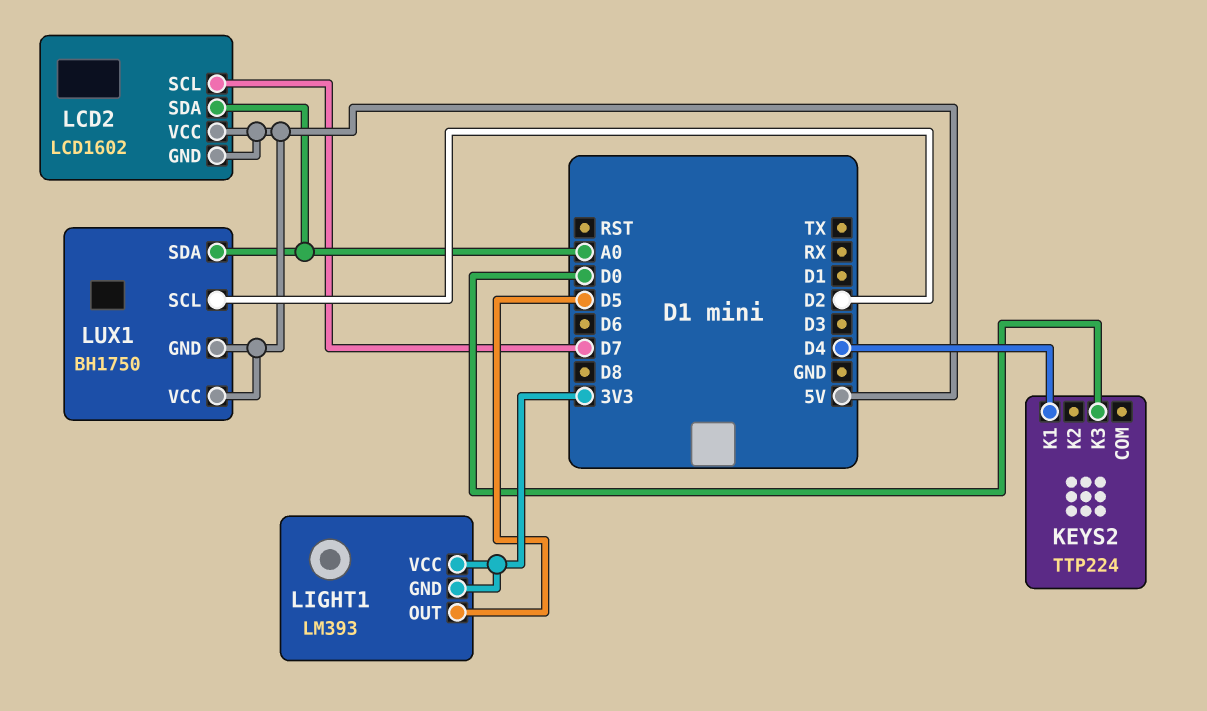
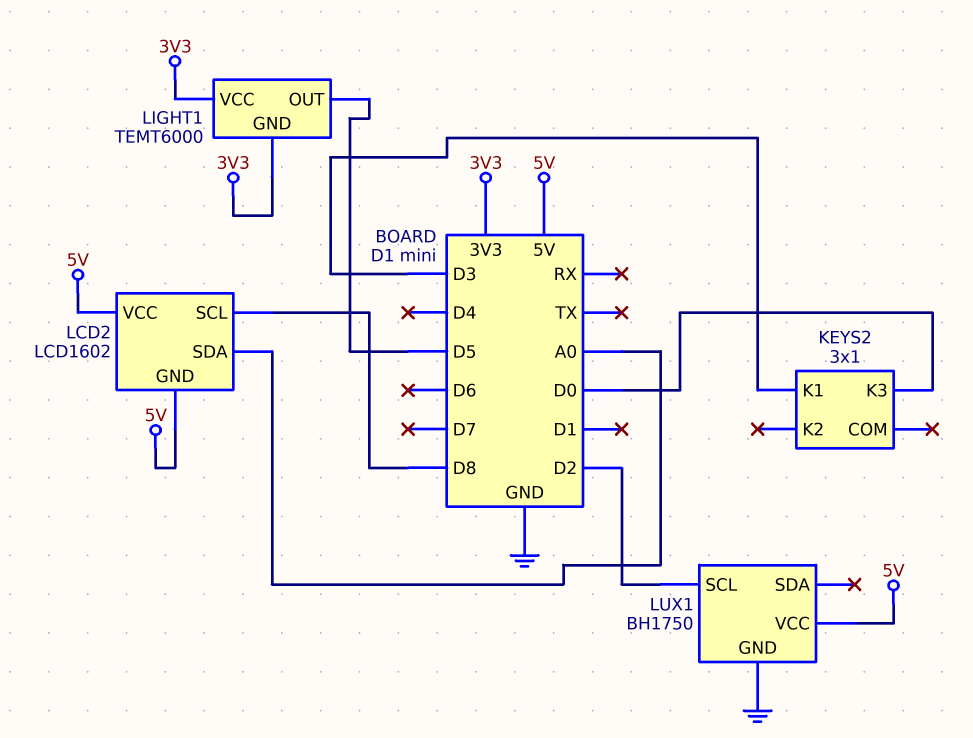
KEYS2: TTP224 -> 3x1
KEYS2 pin K1: D4 -> D3
LCD2 pin SCL: D7 -> D8
LIGHT1: LM393 -> TEMT6000
LUX1 pin GND: 5V -> GND
LUX1 pin SDA: A0 -> none

